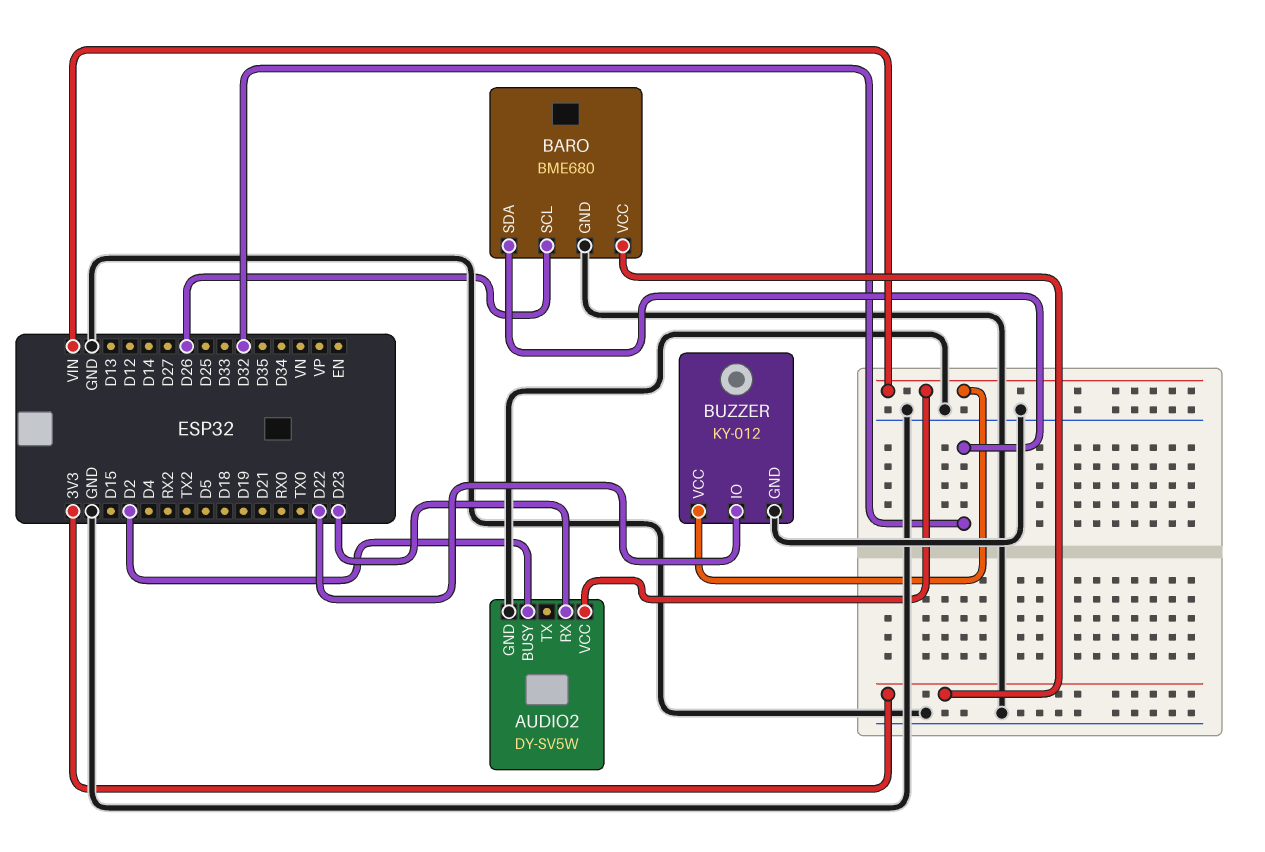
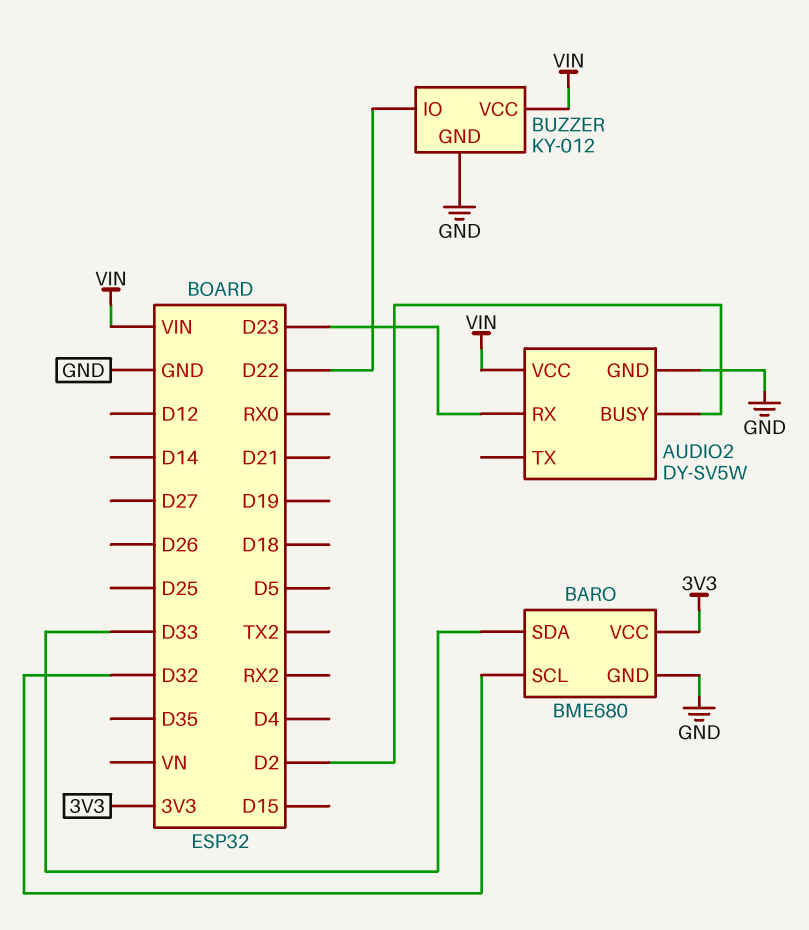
BARO pin SCL: D26 -> D32
BARO pin SDA: D32 -> D33

